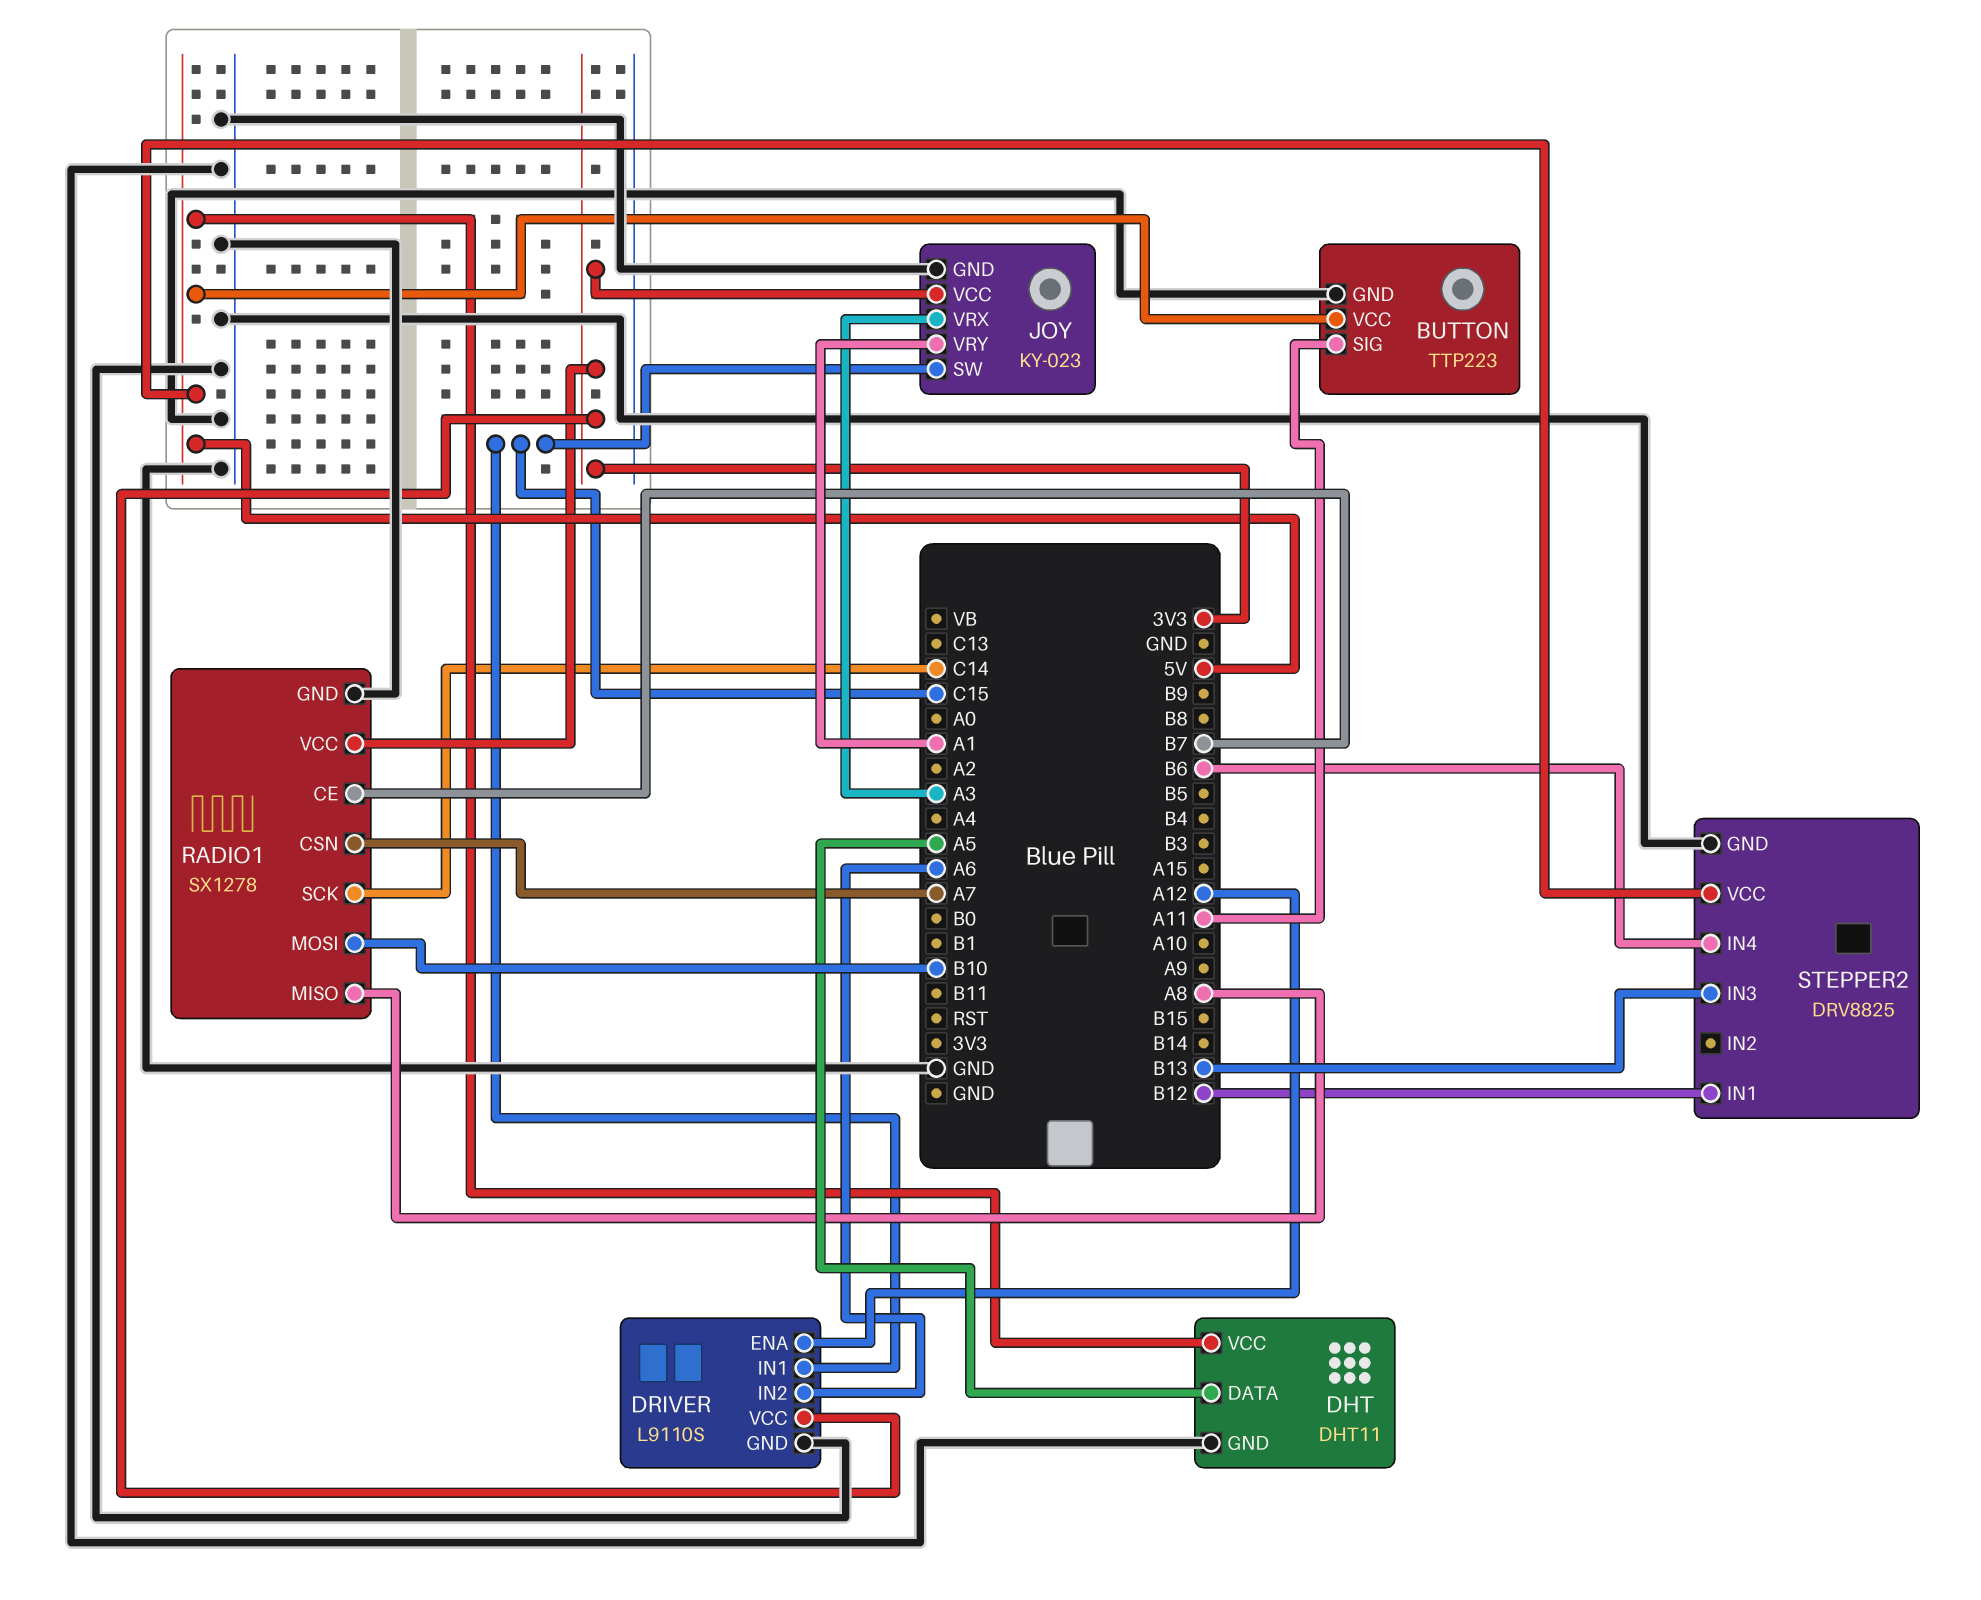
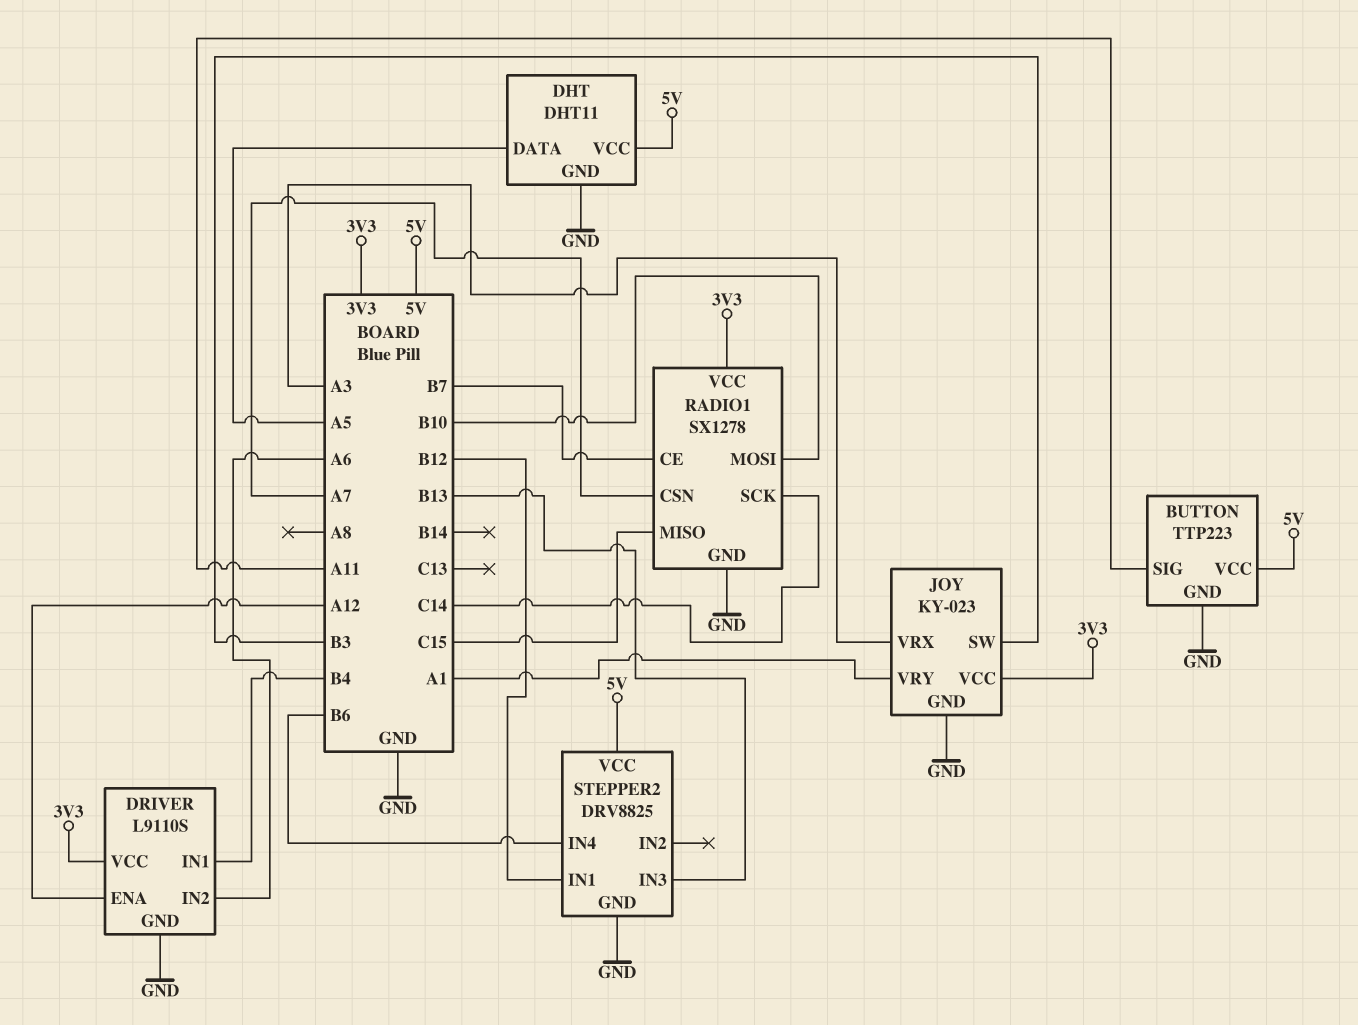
DRIVER pin IN1: C15 -> B4
JOY pin SW: C15 -> B3
RADIO1 pin MISO: A8 -> C15

